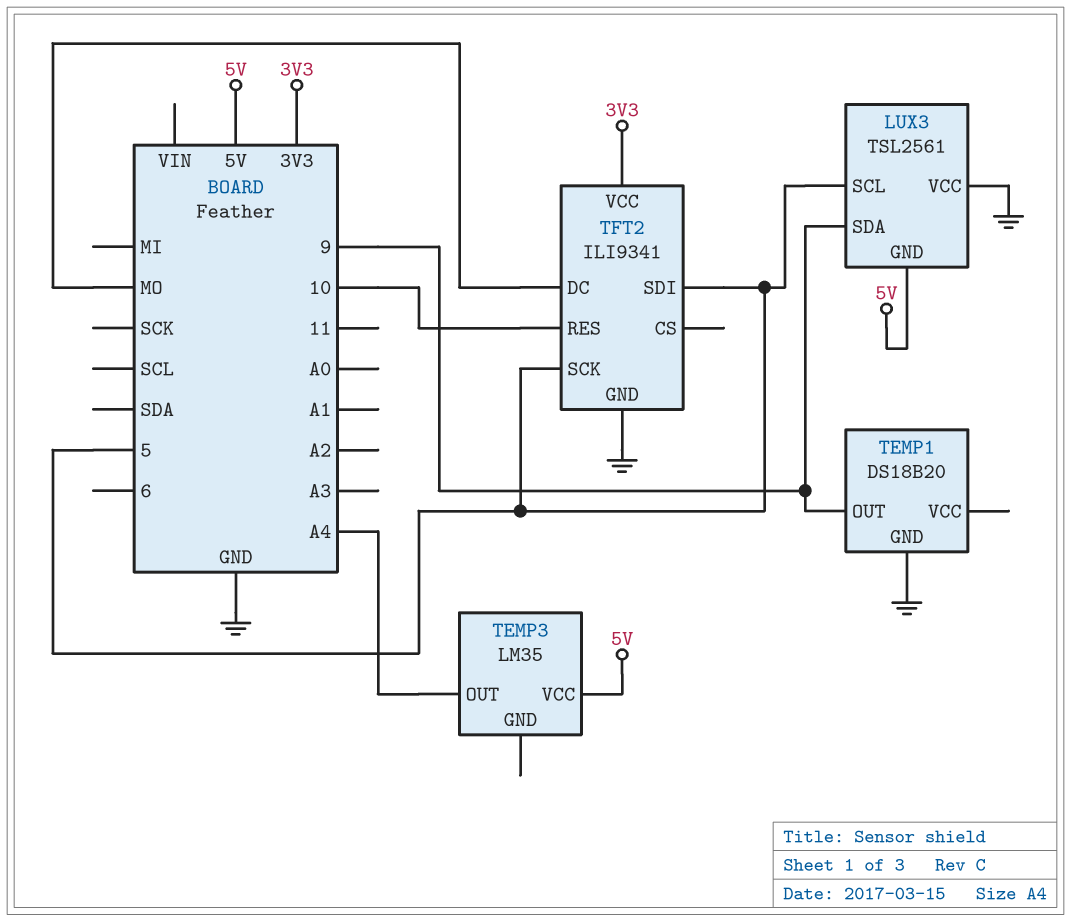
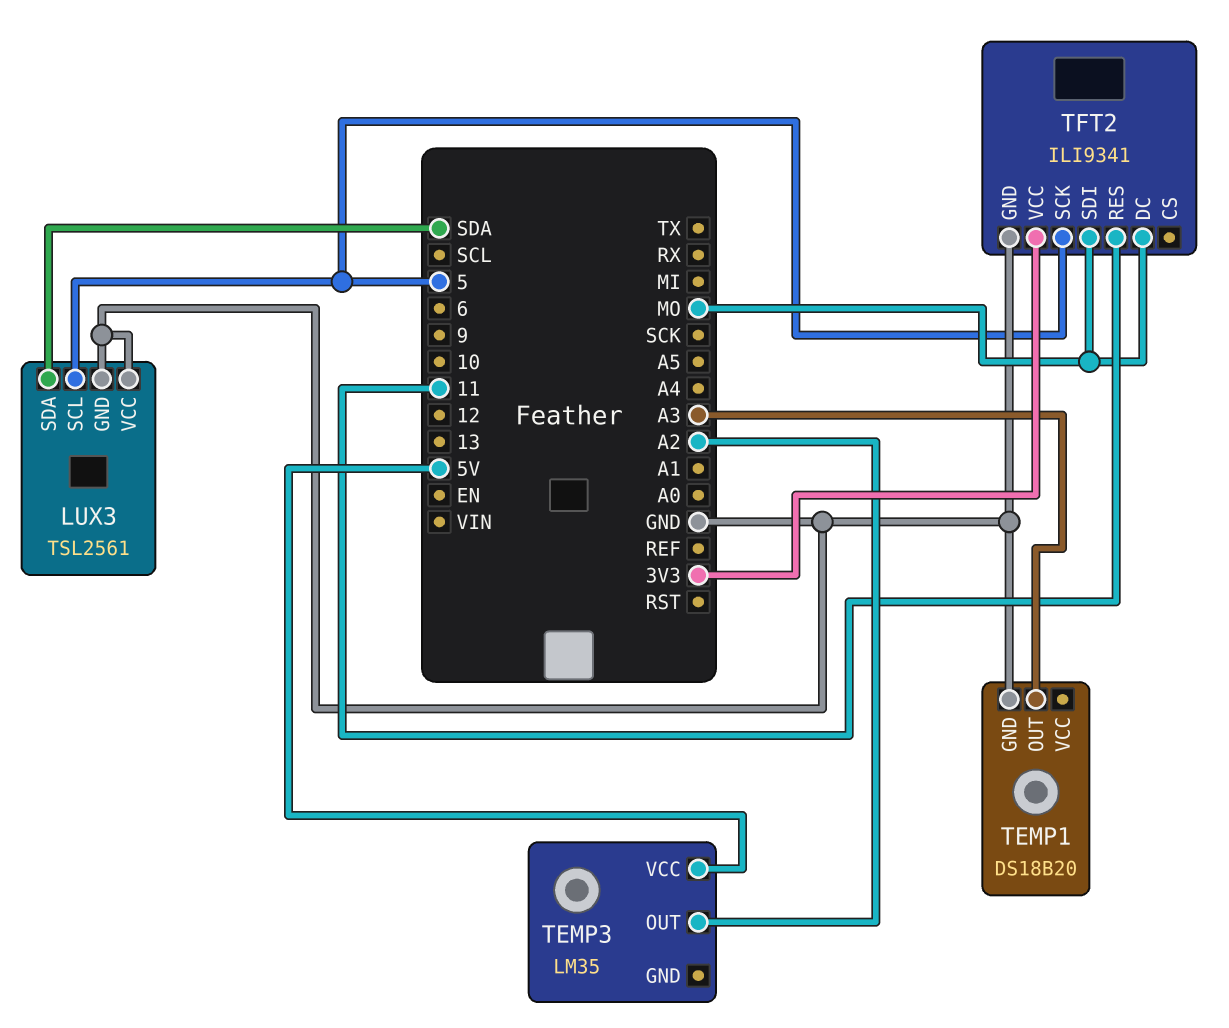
LUX3 pin GND: 5V -> GND
LUX3 pin SDA: 9 -> SDA
TEMP1 pin OUT: 9 -> A3
TEMP3 pin OUT: A4 -> A2
TFT2 pin RES: 10 -> 11
TFT2 pin SDI: 5 -> MO

